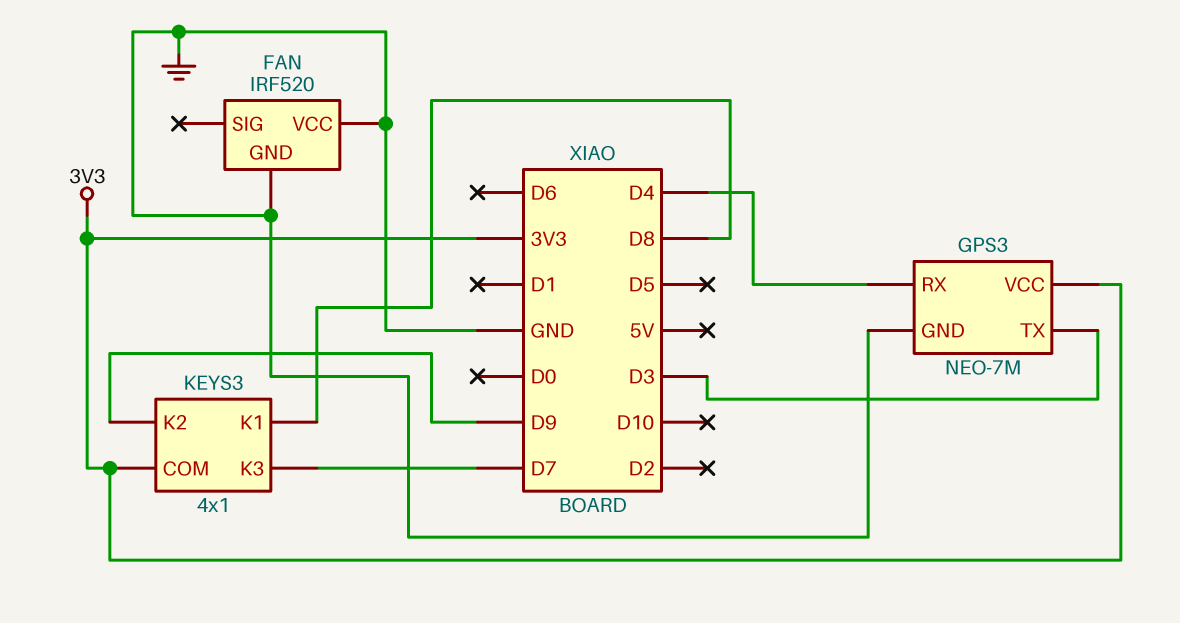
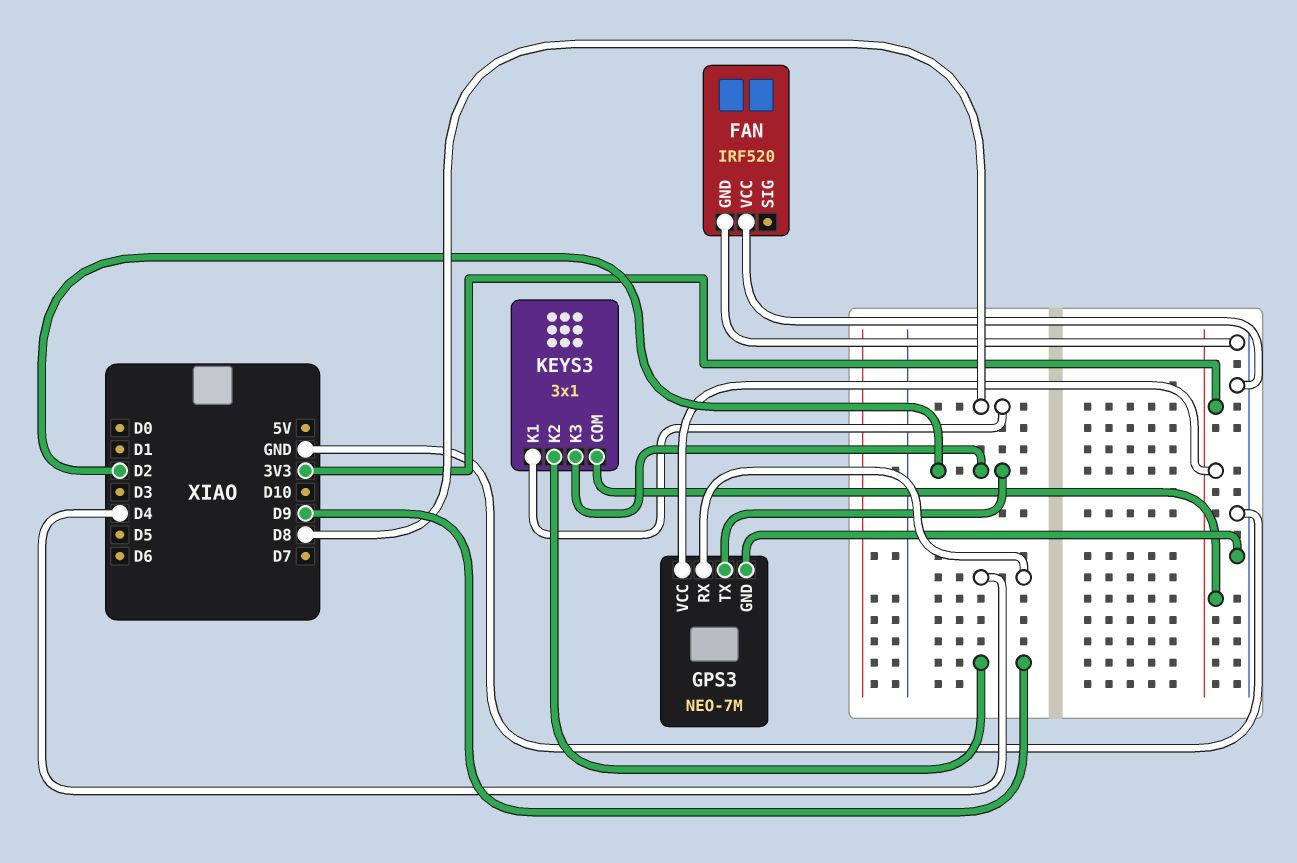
GPS3 pin TX: D3 -> D2
KEYS3: 4x1 -> 3x1
KEYS3 pin K3: D7 -> D2

